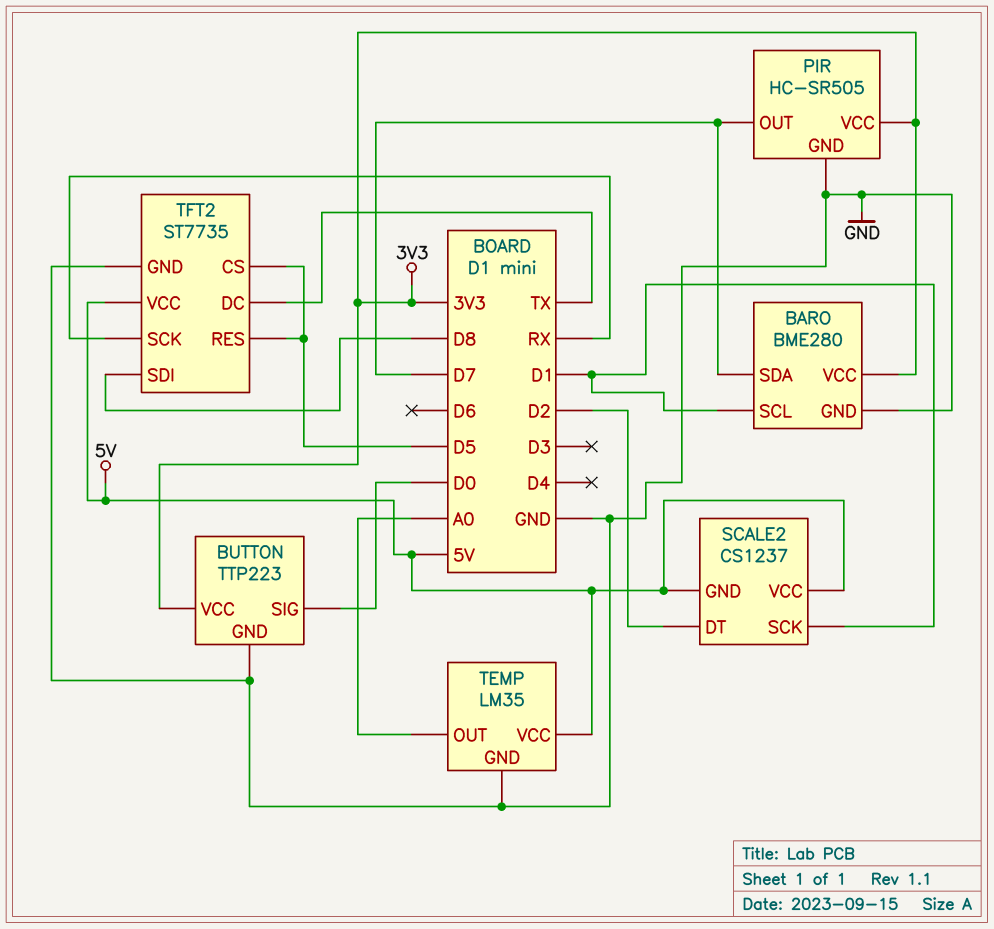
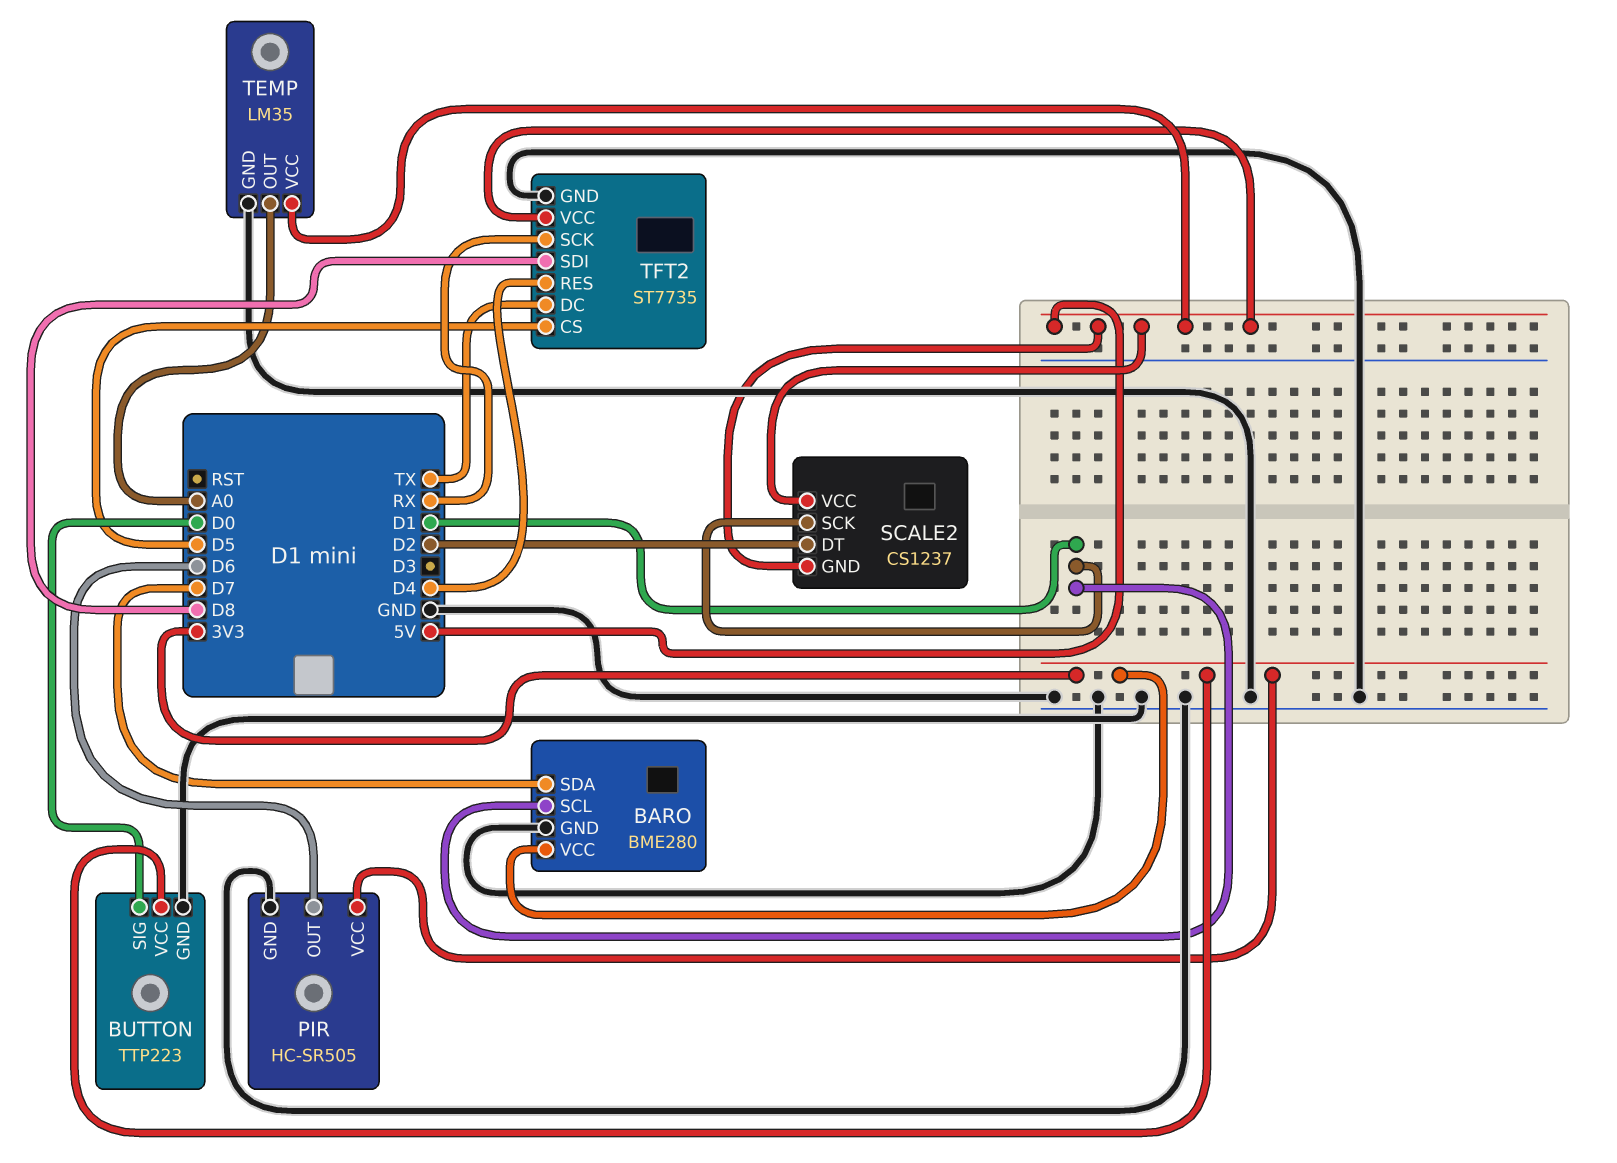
PIR pin OUT: D7 -> D6
TFT2 pin RES: D5 -> D4

